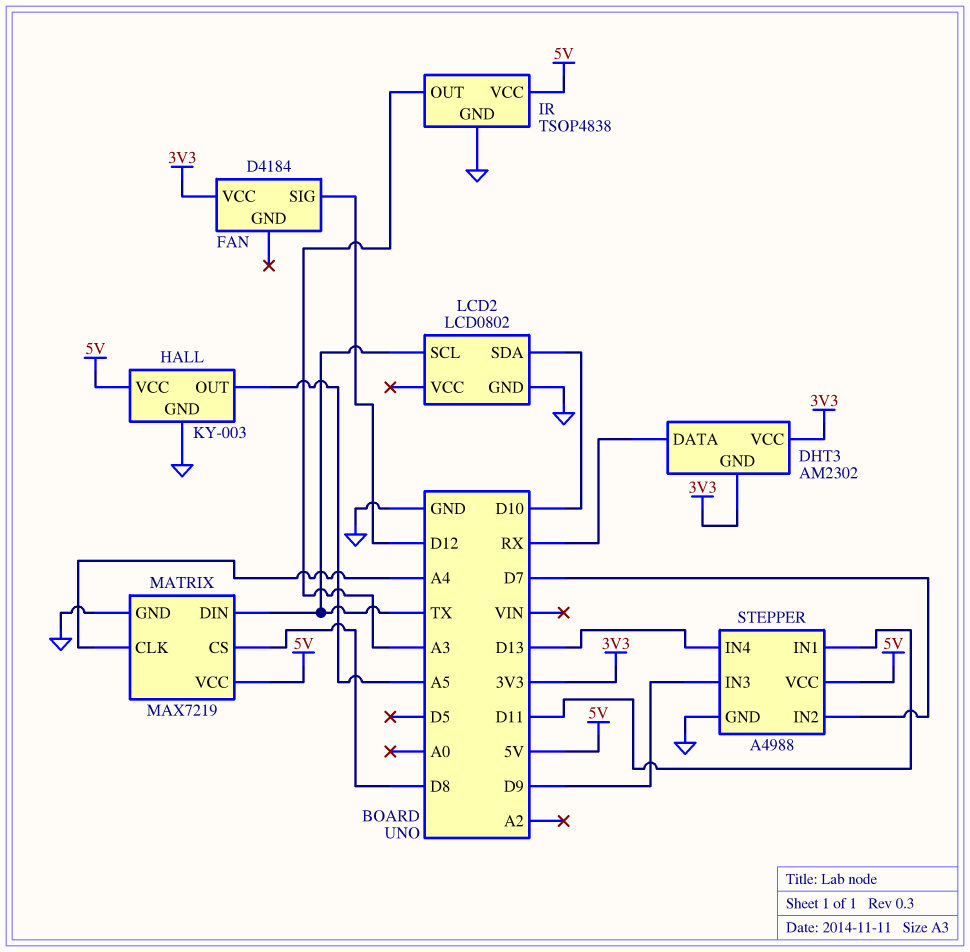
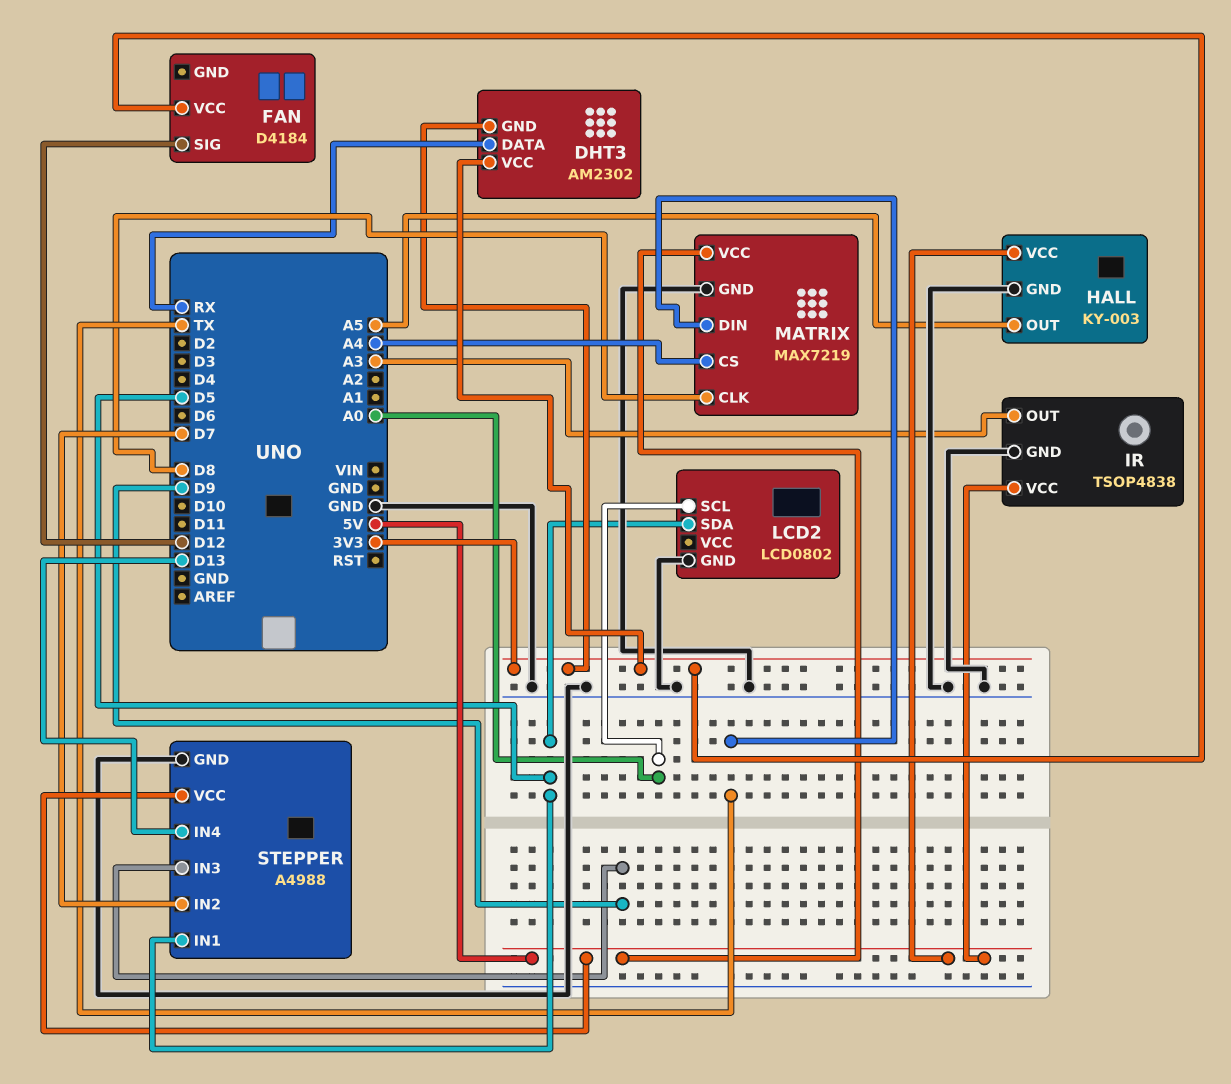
LCD2 pin SCL: TX -> A0
LCD2 pin SDA: D10 -> D5
MATRIX pin CLK: A4 -> D8
MATRIX pin CS: D8 -> A4
STEPPER pin IN1: D11 -> D5

